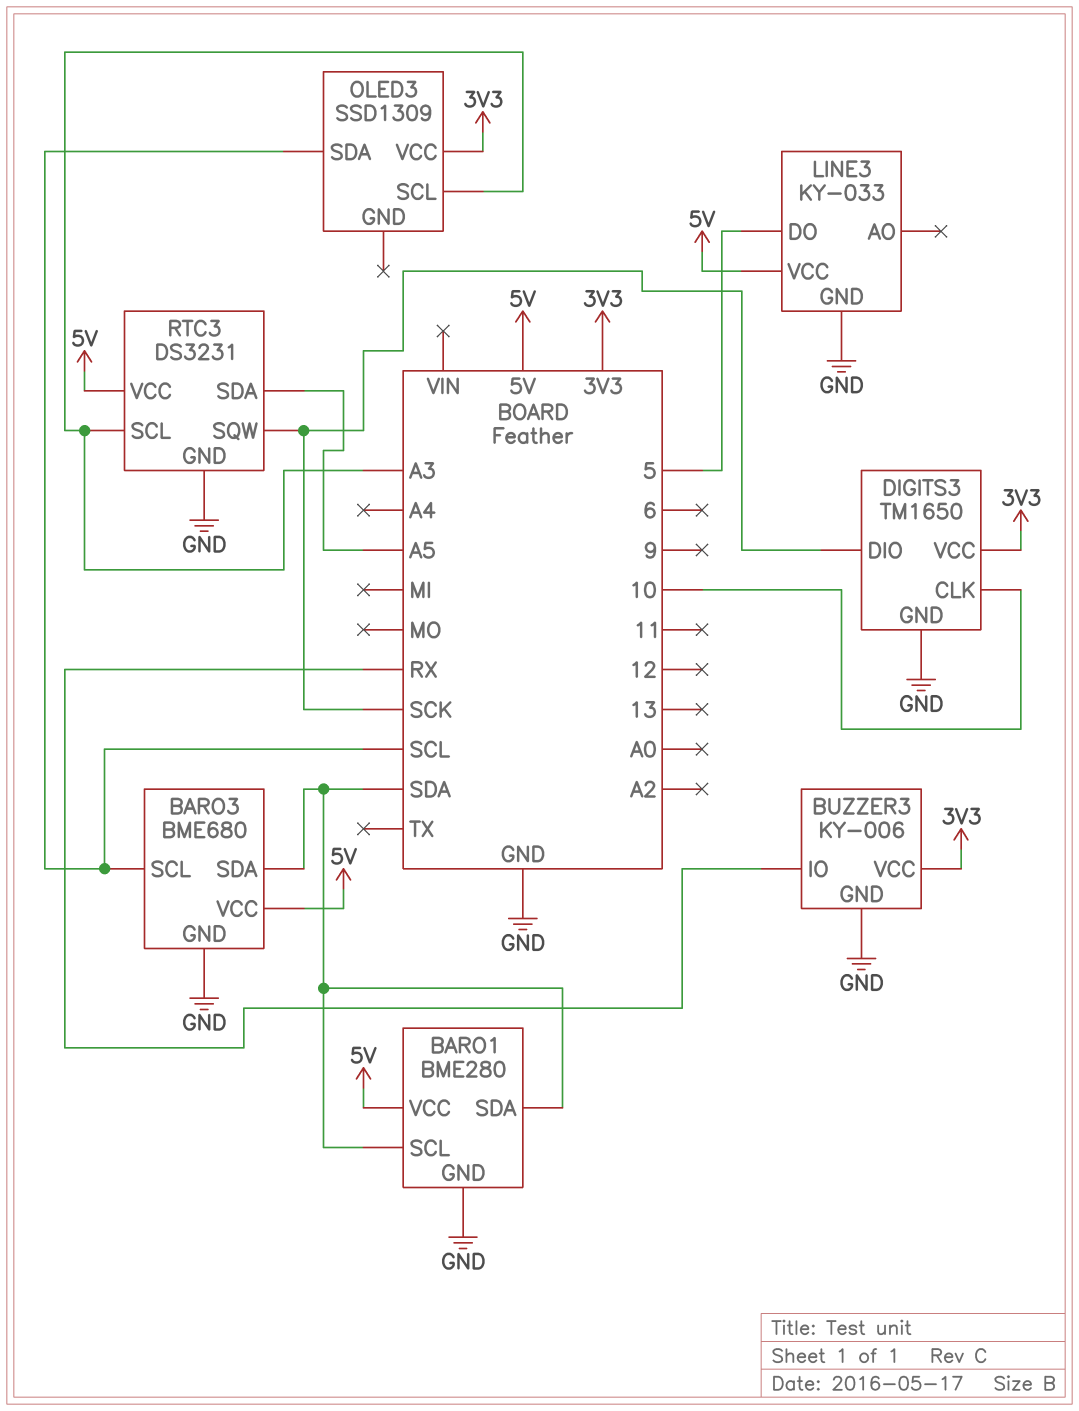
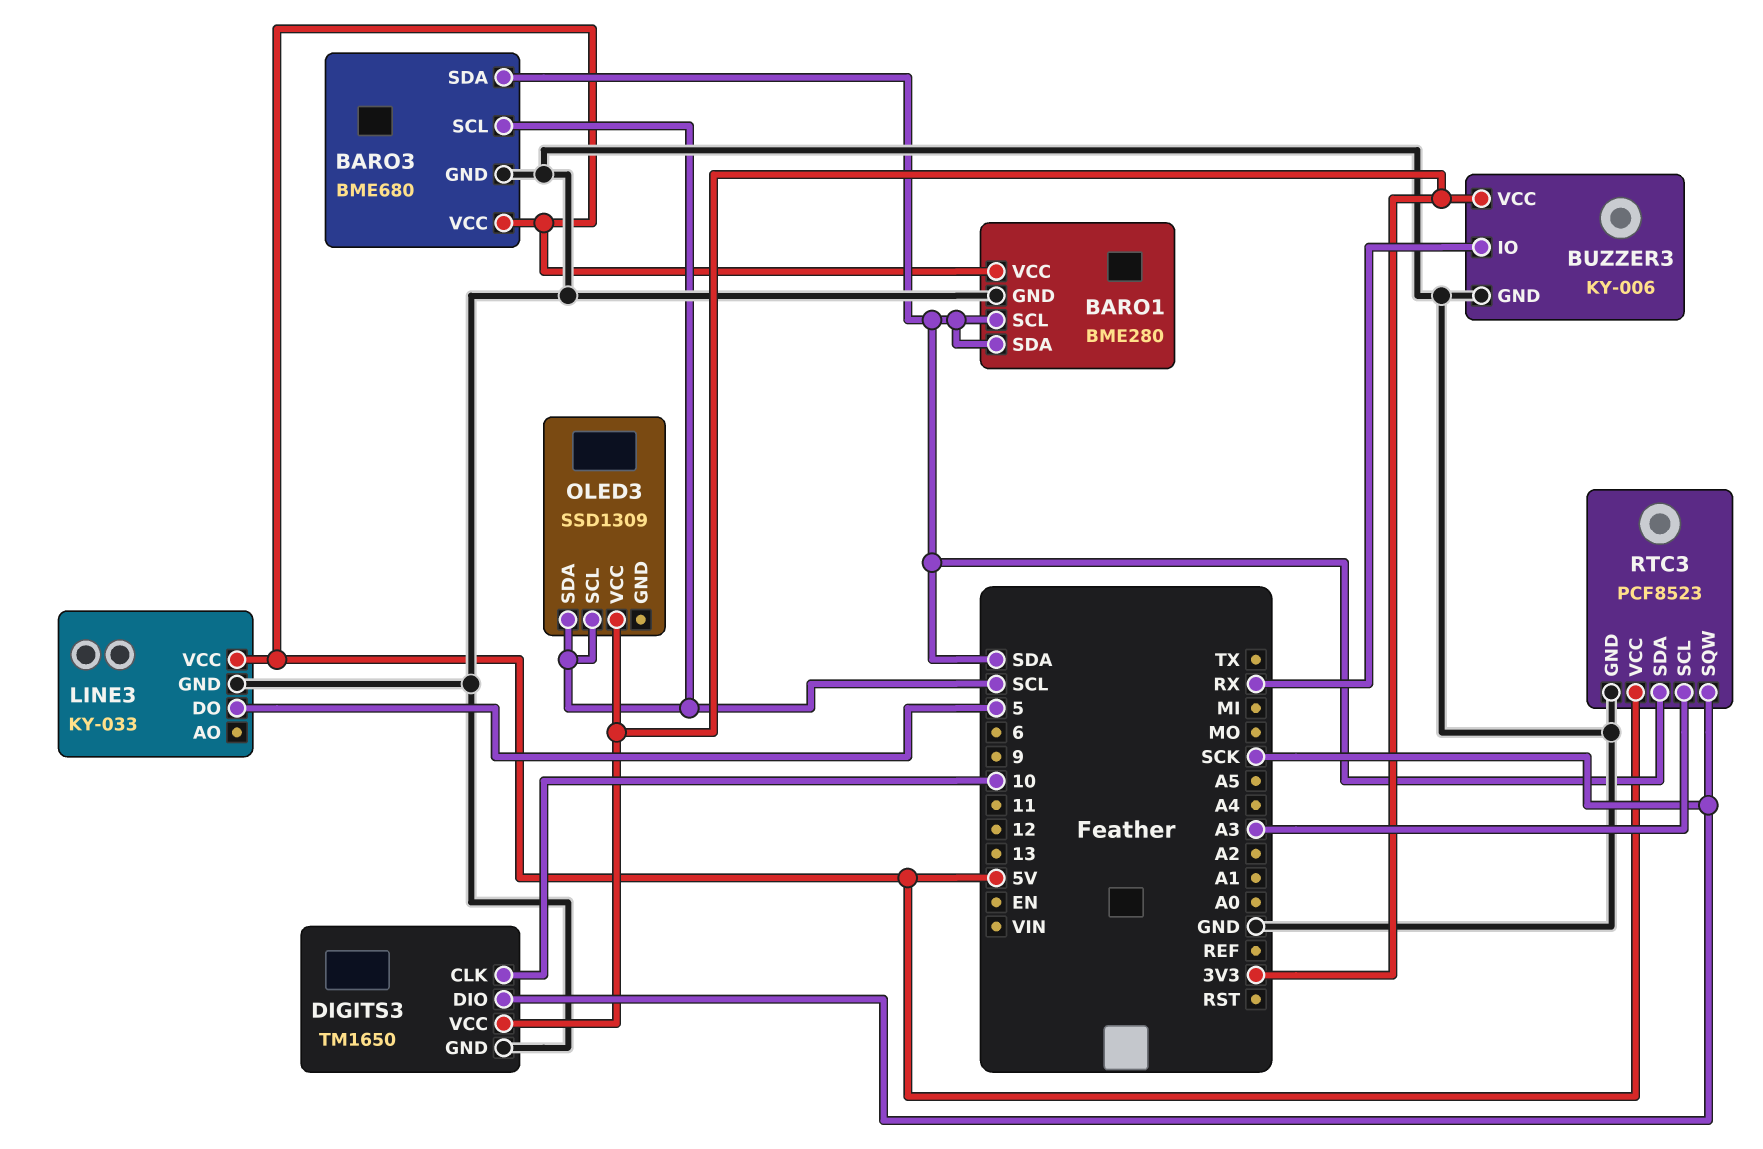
OLED3 pin SCL: A3 -> SCL
RTC3: DS3231 -> PCF8523
RTC3 pin SDA: A5 -> SDA

